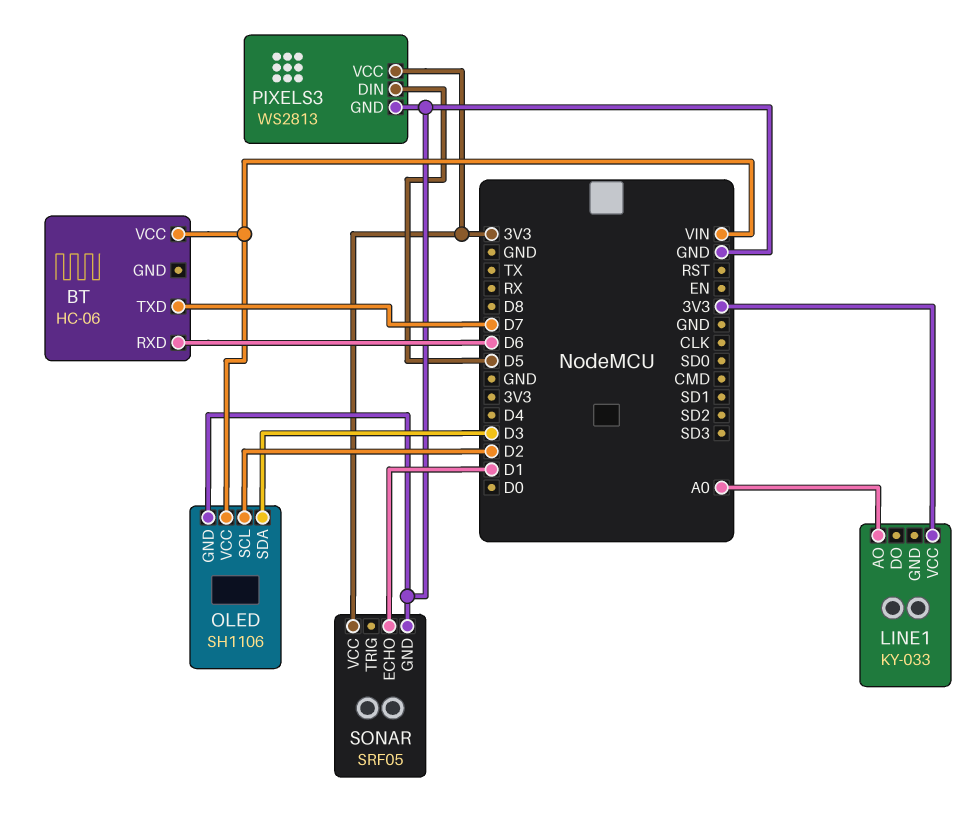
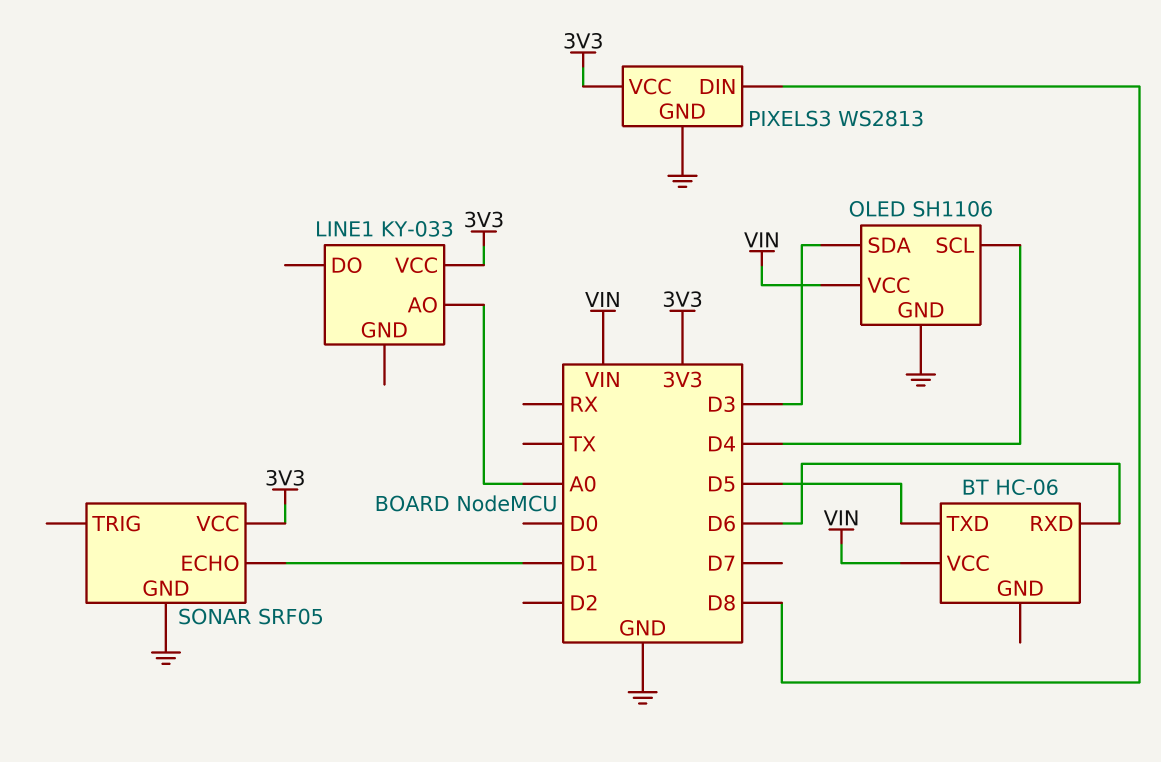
BT pin TXD: D7 -> D5
OLED pin SCL: D2 -> D4
PIXELS3 pin DIN: D5 -> D8

